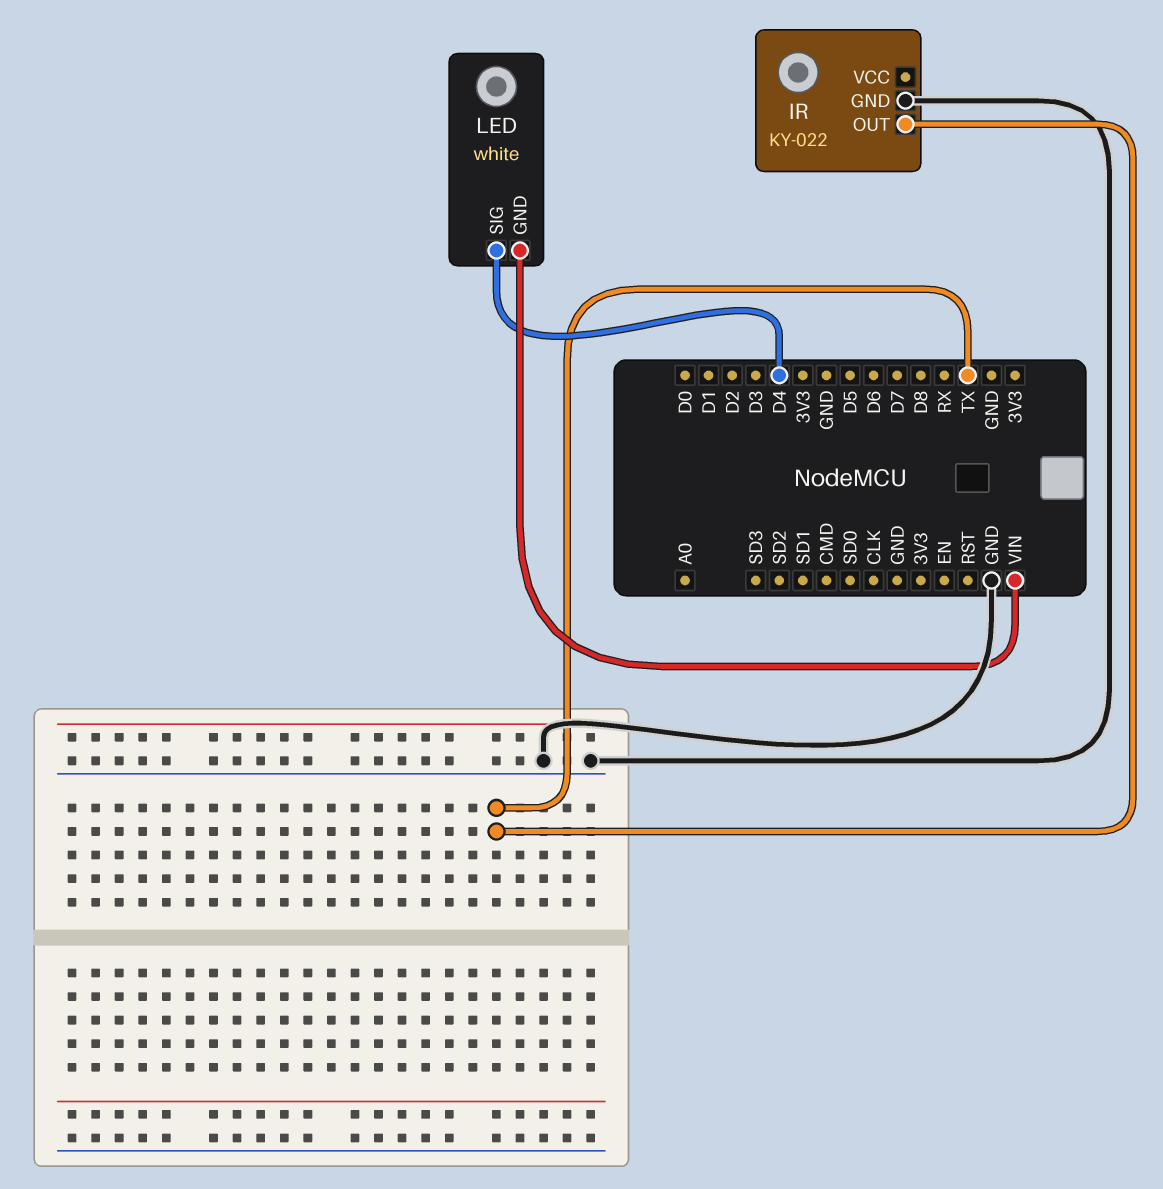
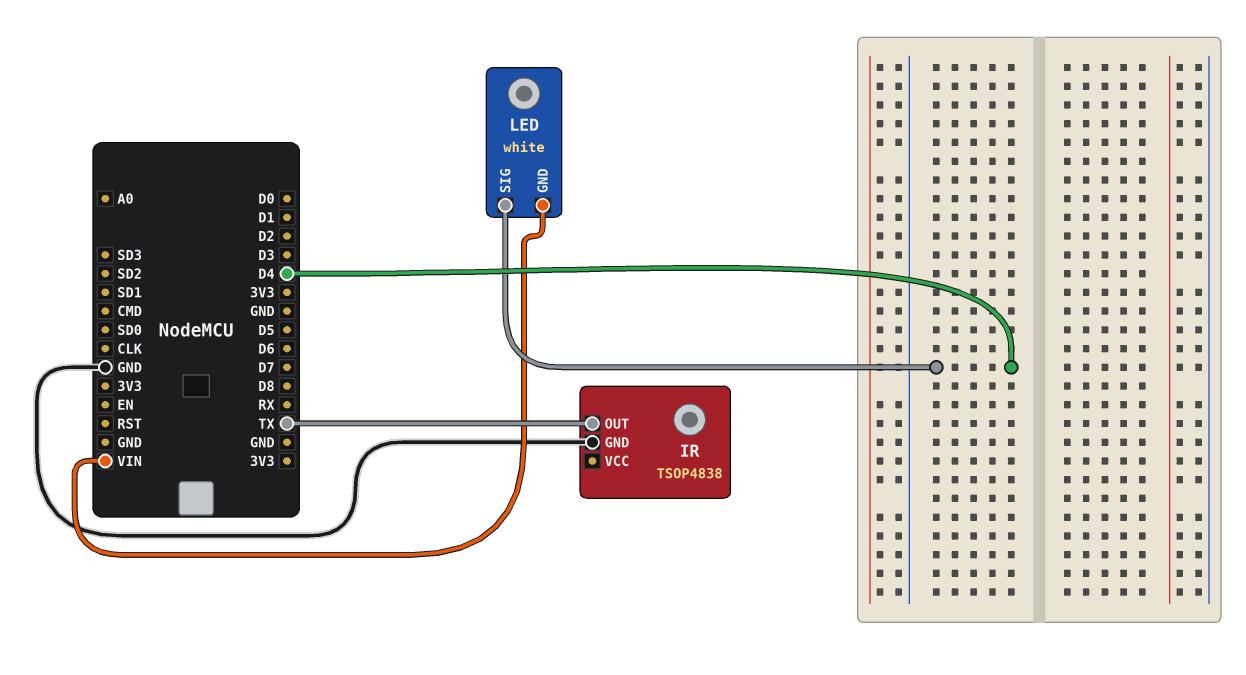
IR: KY-022 -> TSOP4838

